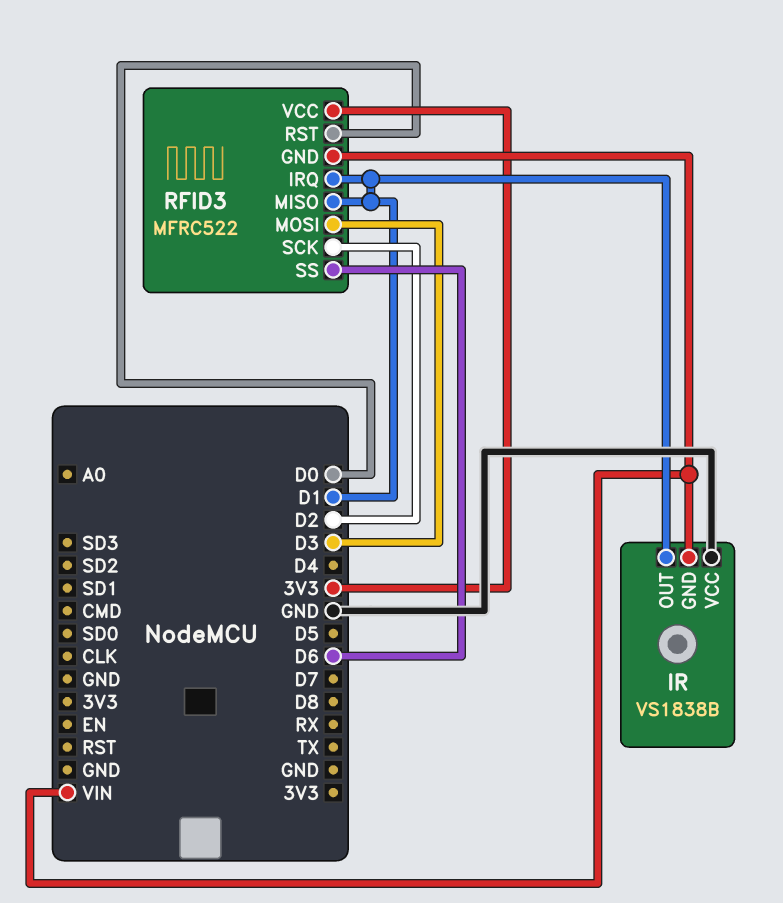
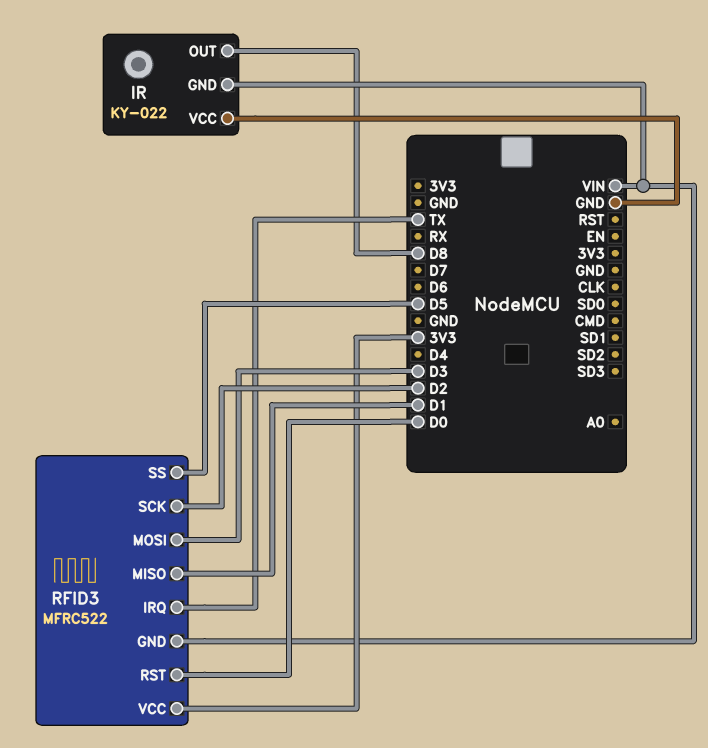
IR: VS1838B -> KY-022
IR pin OUT: D1 -> D8
RFID3 pin IRQ: D1 -> TX
RFID3 pin SS: D6 -> D5

